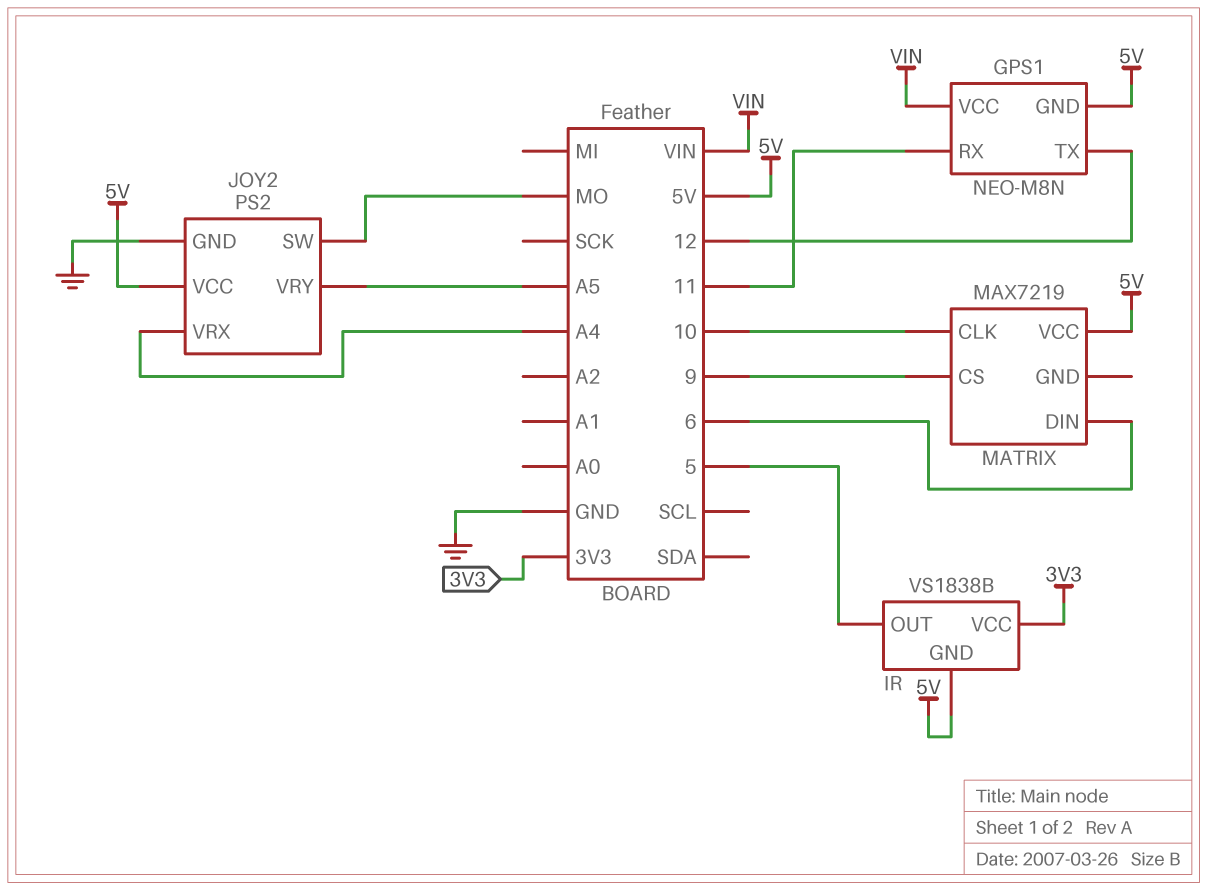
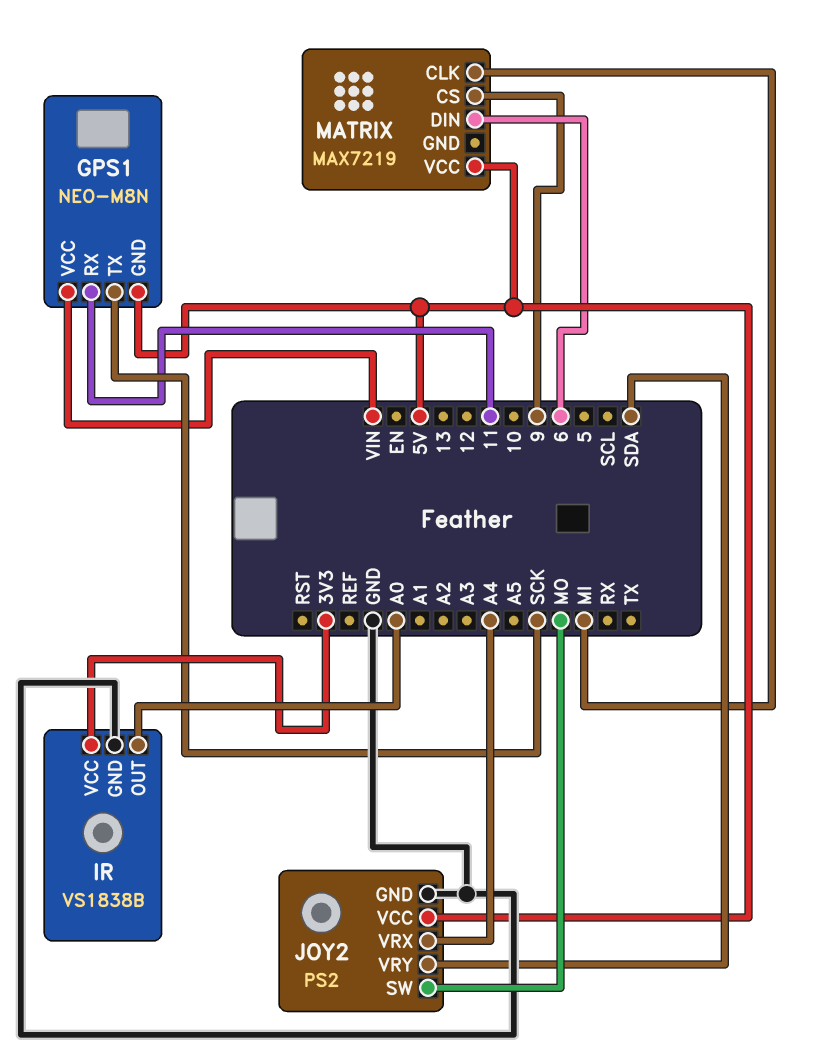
GPS1 pin TX: 12 -> SCK
IR pin GND: 5V -> GND
IR pin OUT: 5 -> A0
JOY2 pin VRY: A5 -> SDA
MATRIX pin CLK: 10 -> MI

